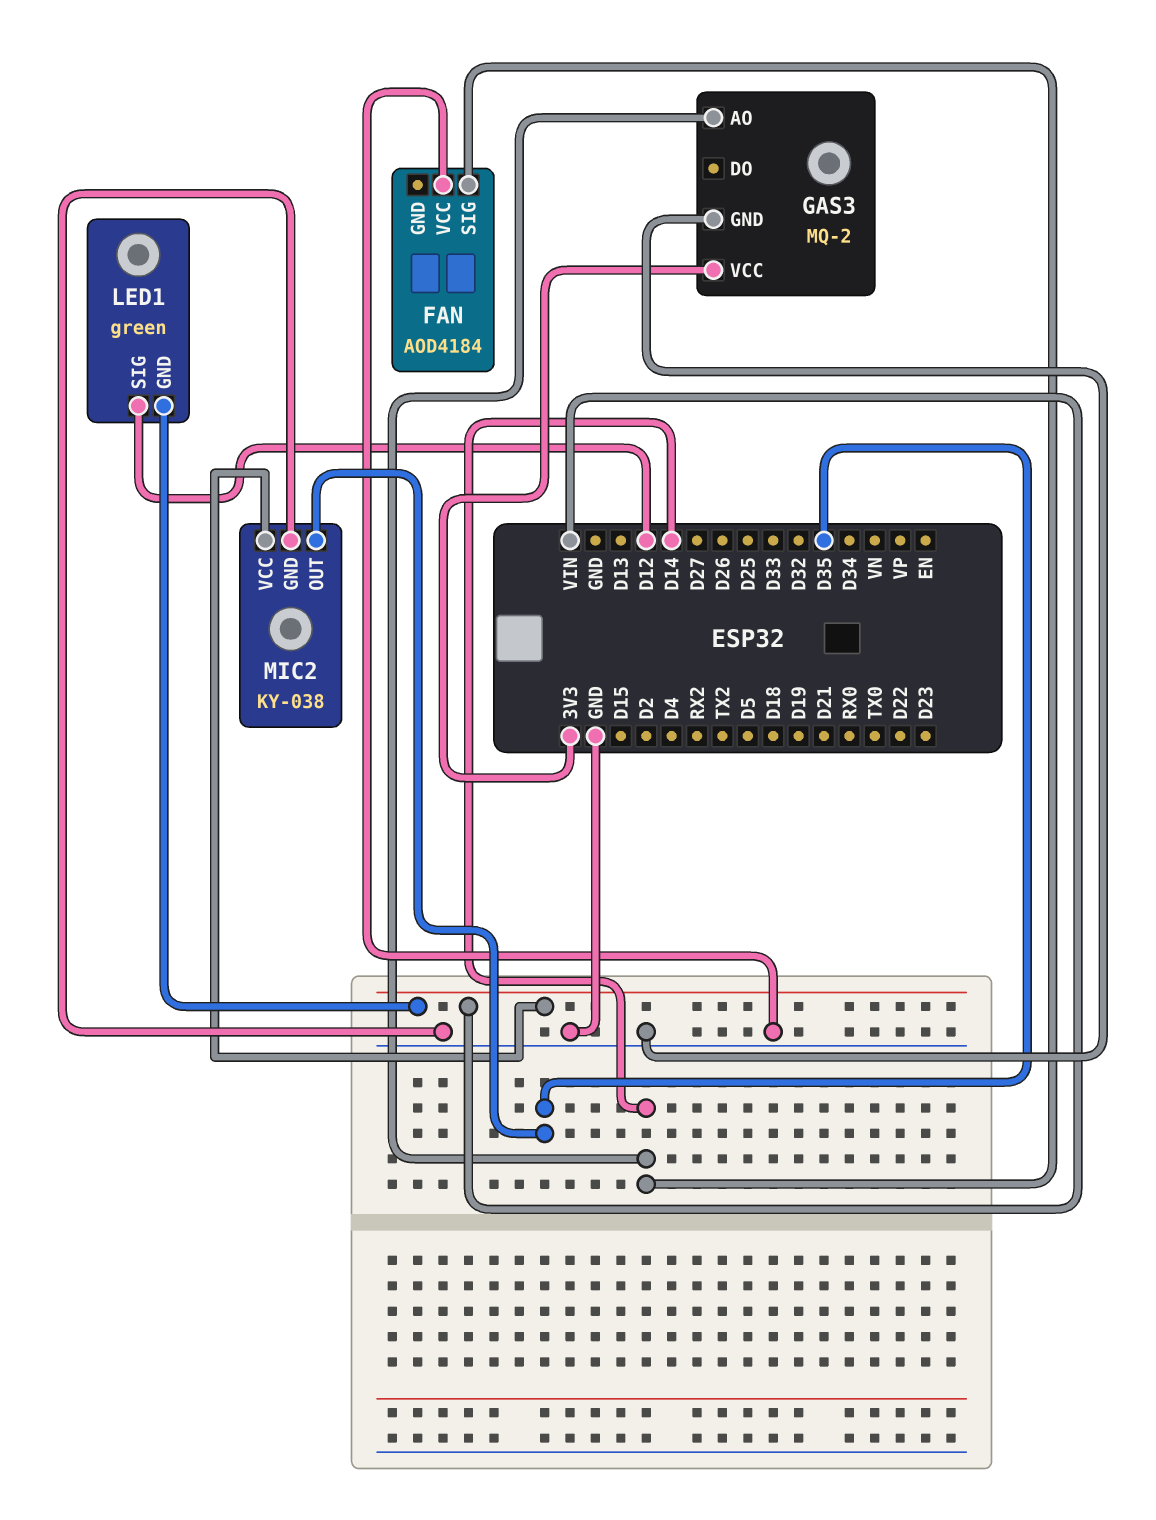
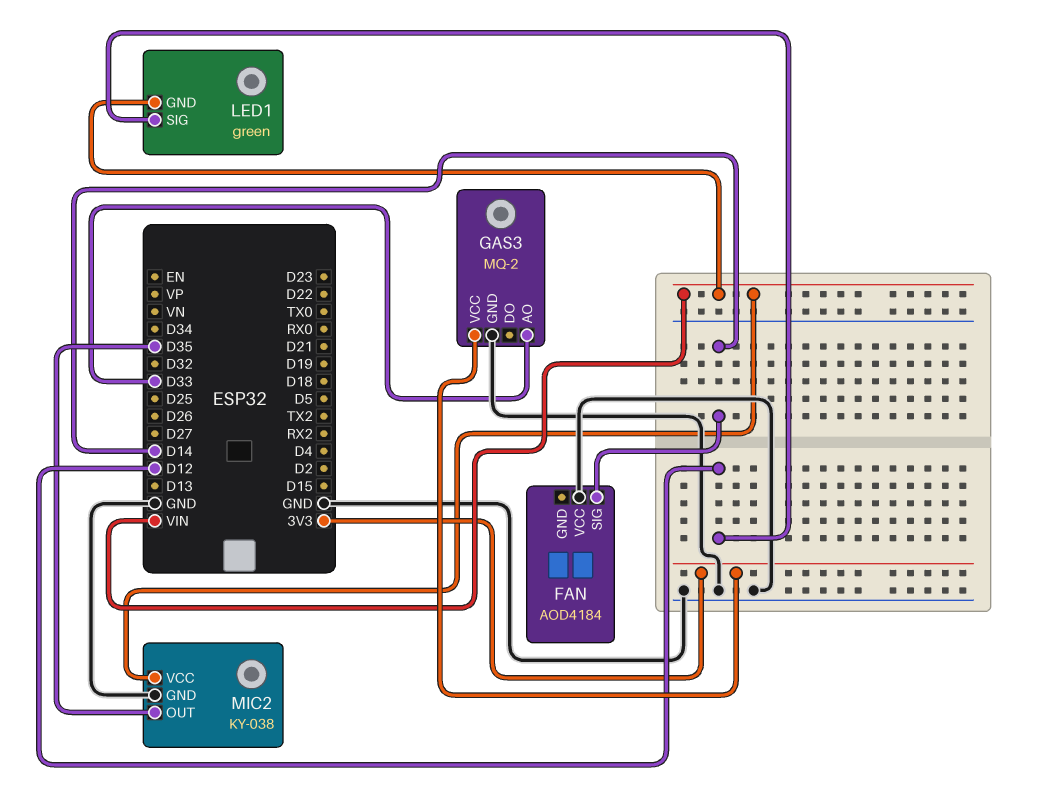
GAS3 pin AO: D14 -> D33

